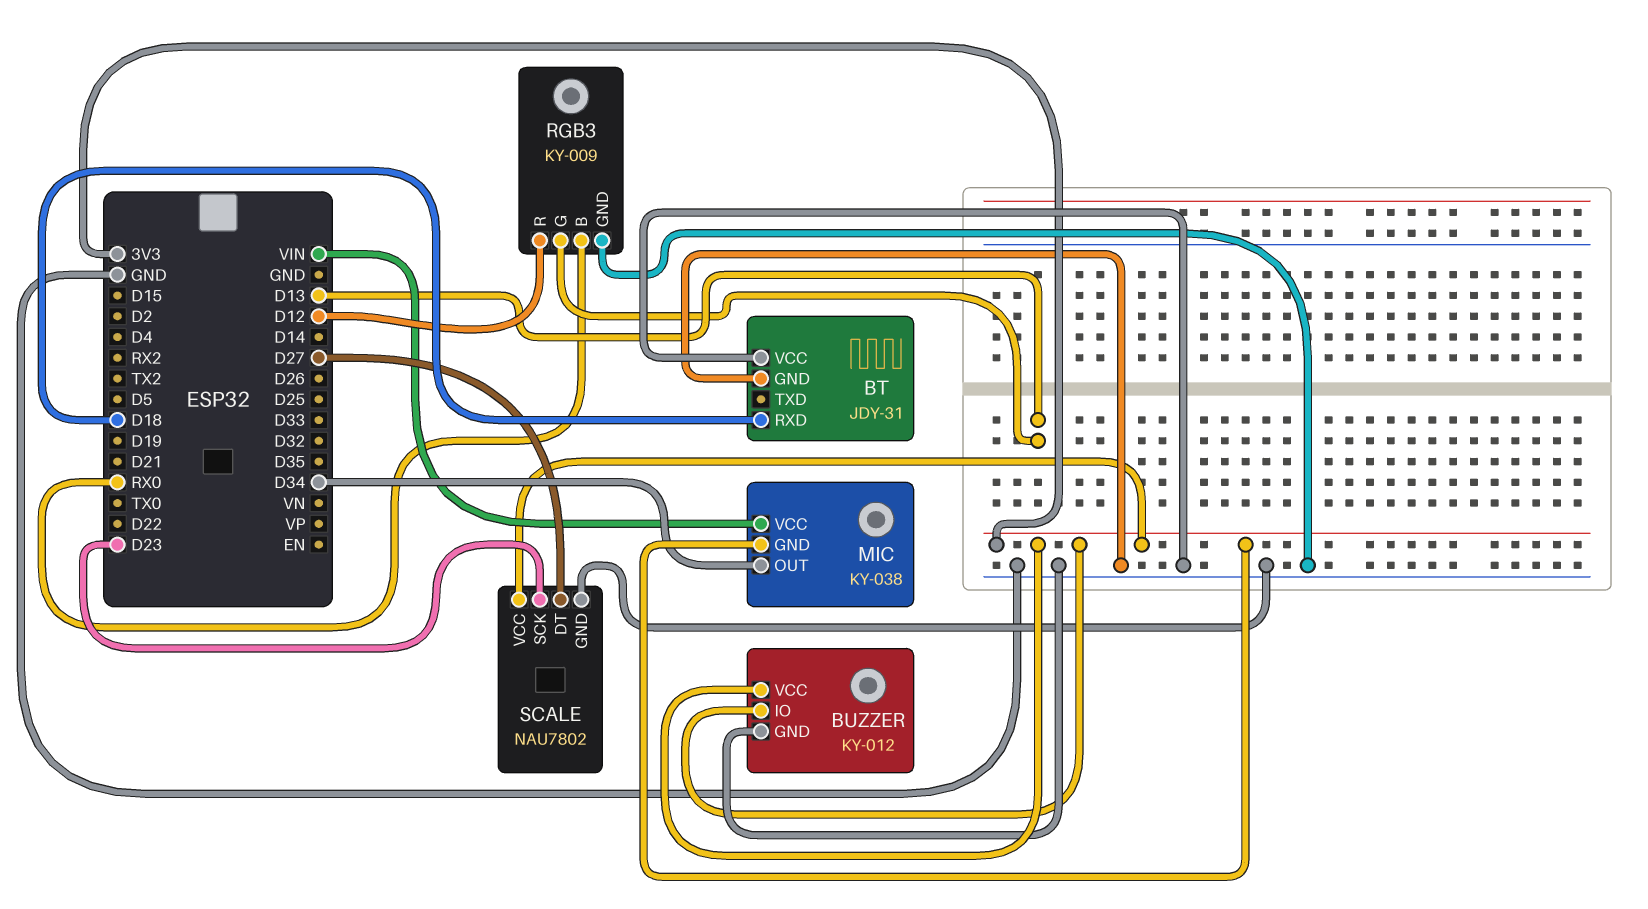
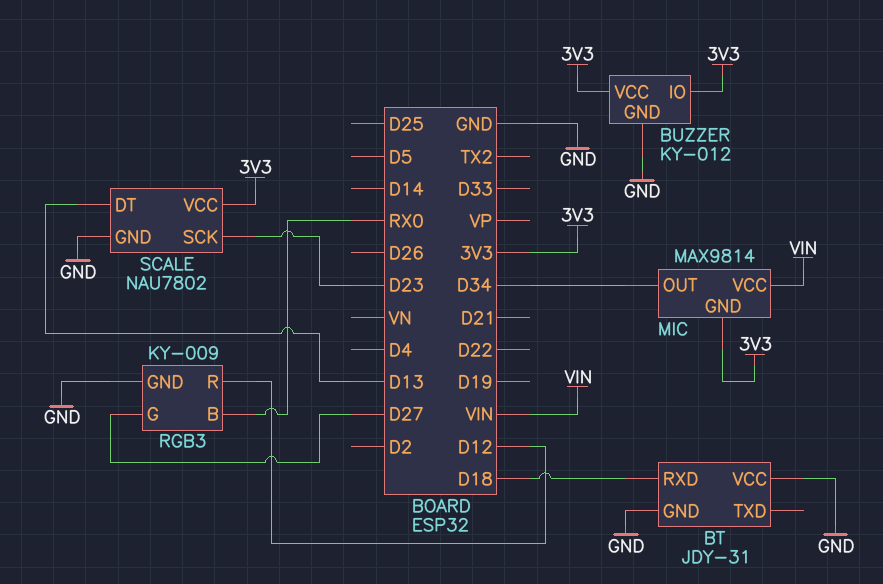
MIC: KY-038 -> MAX9814
RGB3 pin G: D13 -> D27
SCALE pin DT: D27 -> D13

